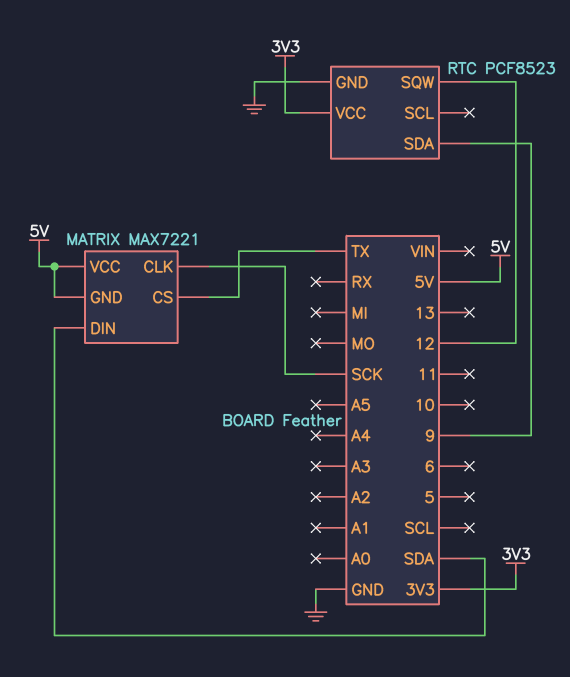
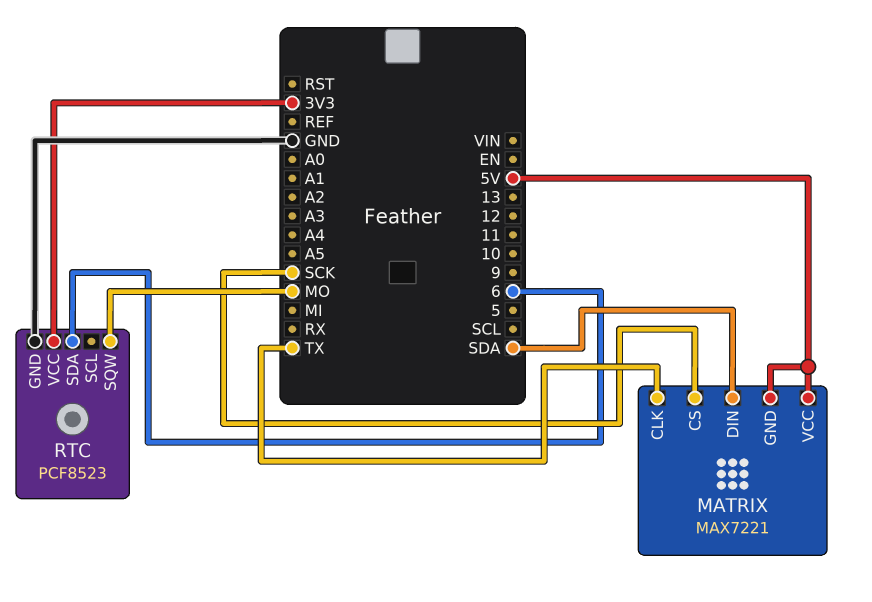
MATRIX pin CLK: SCK -> TX
MATRIX pin CS: TX -> SCK
RTC pin SDA: 9 -> 6
RTC pin SQW: 12 -> MO

